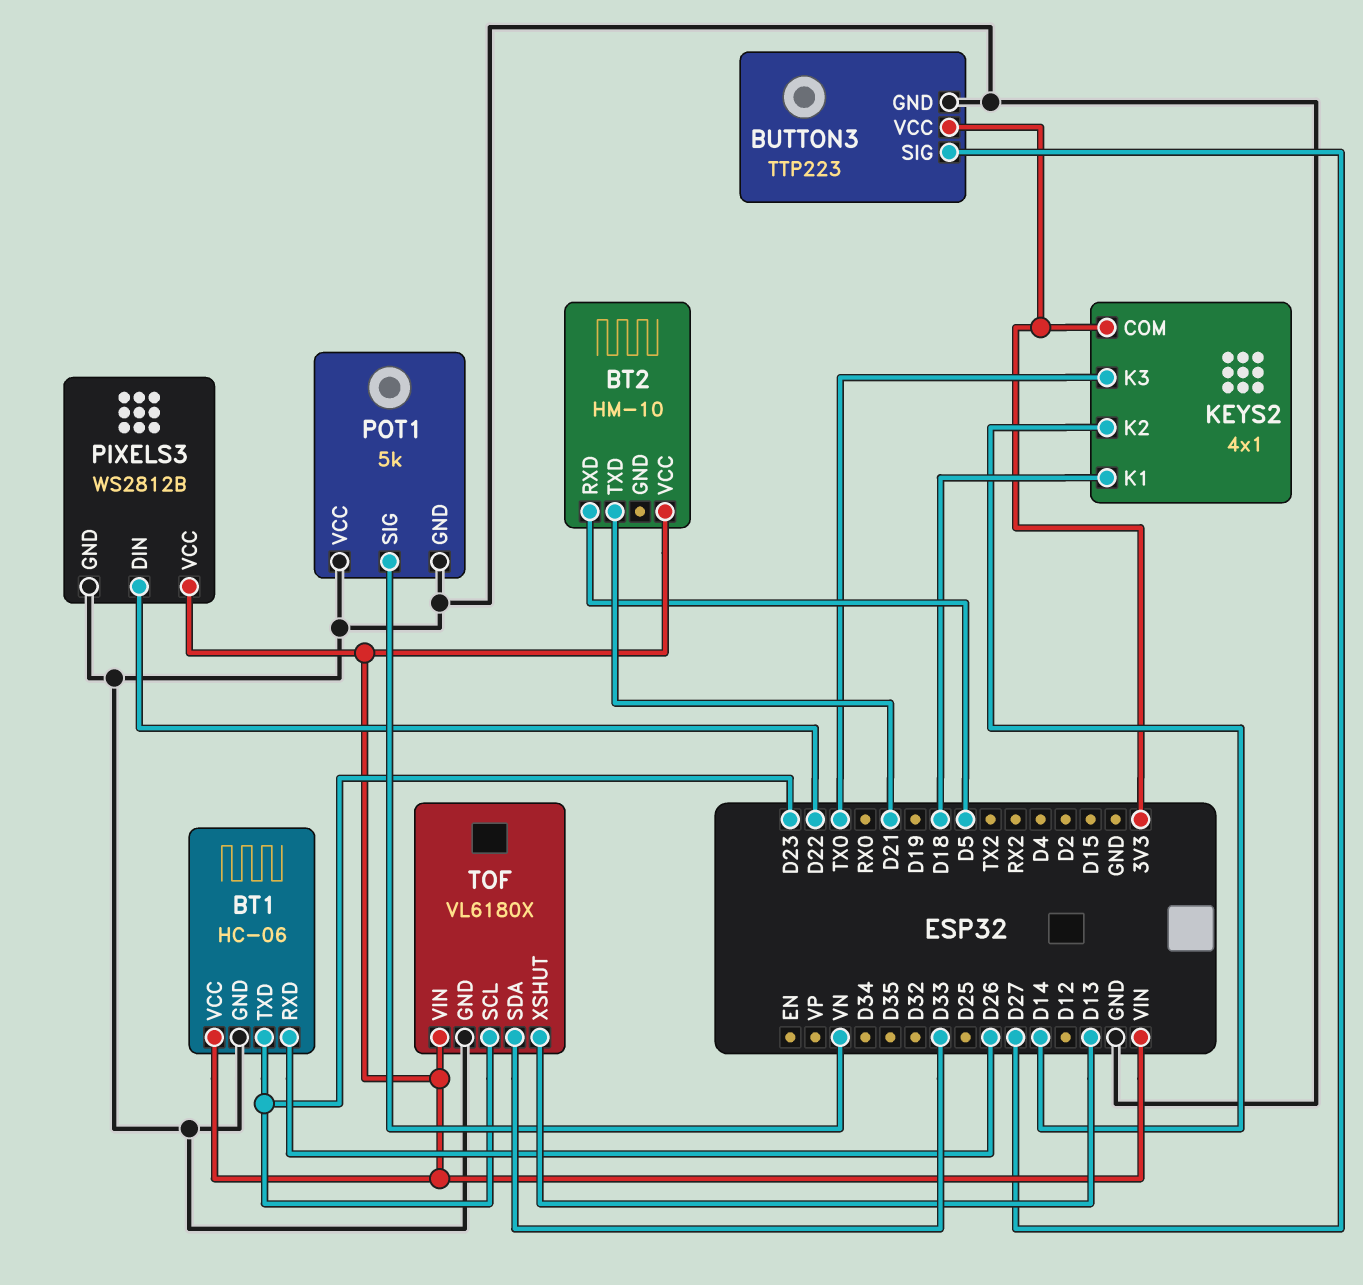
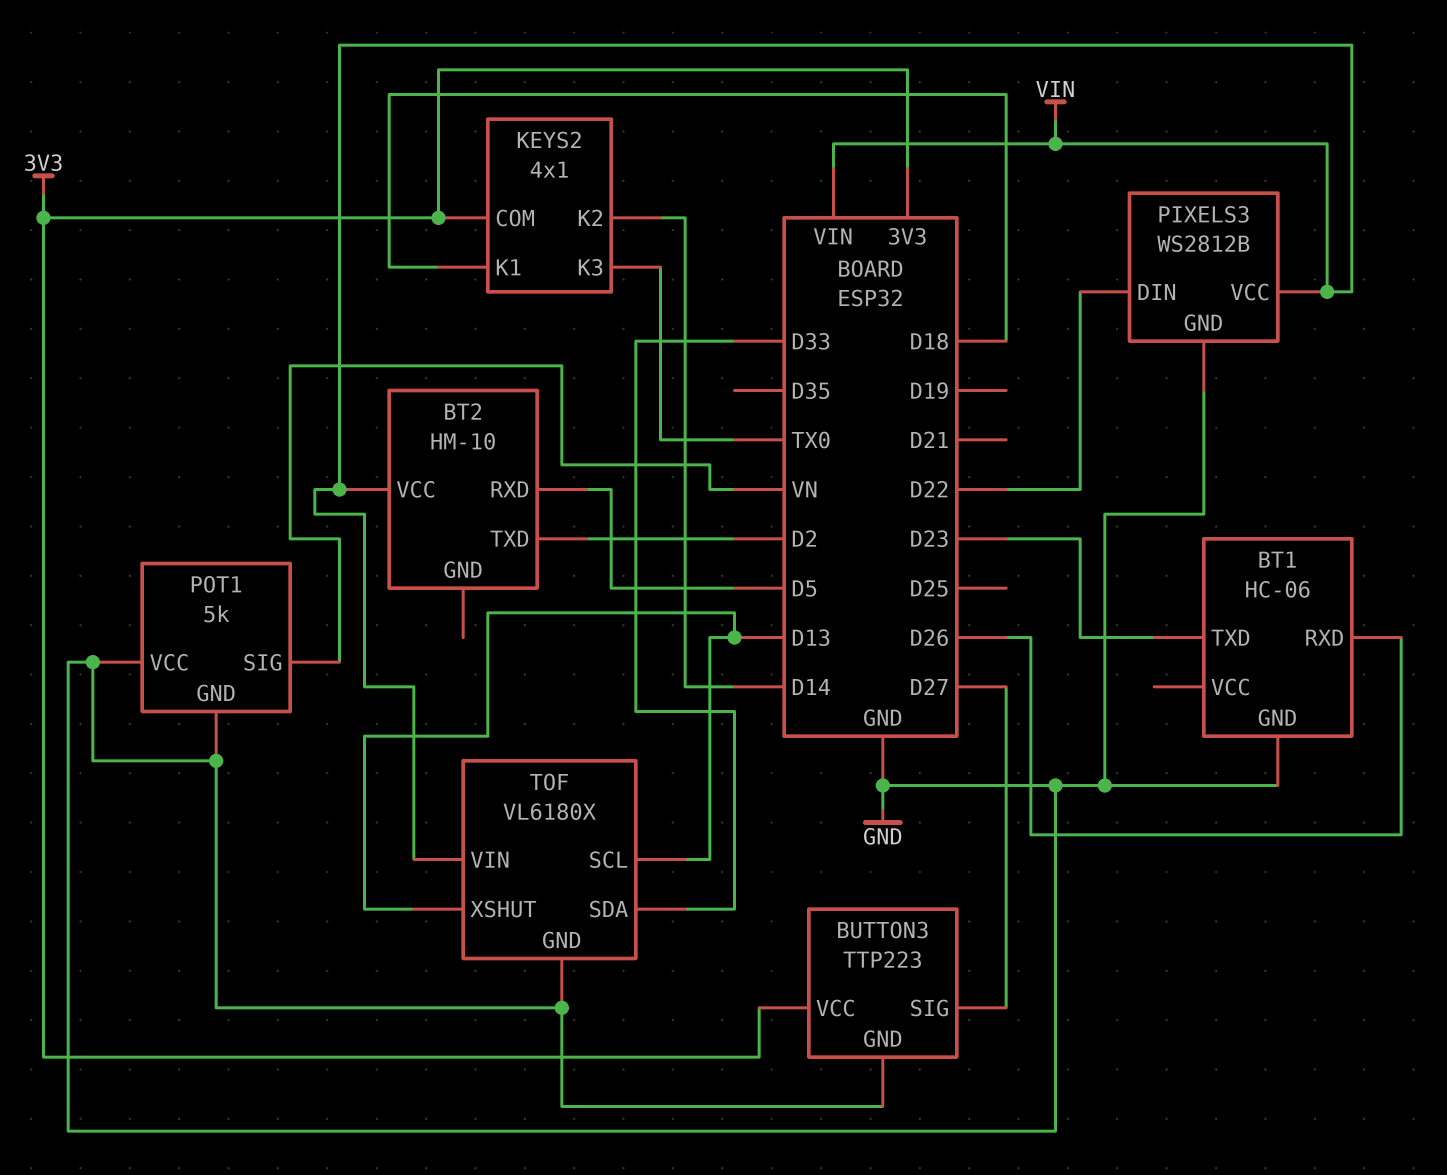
BT1 pin VCC: VIN -> none
BT2 pin TXD: D21 -> D2
TOF pin SCL: D23 -> D13

